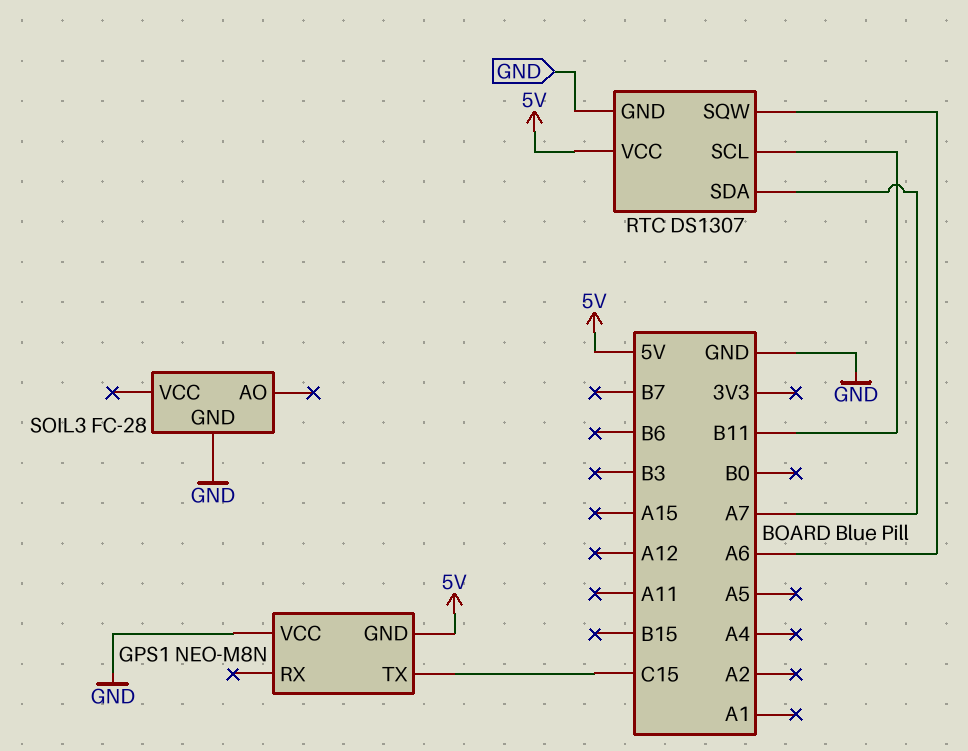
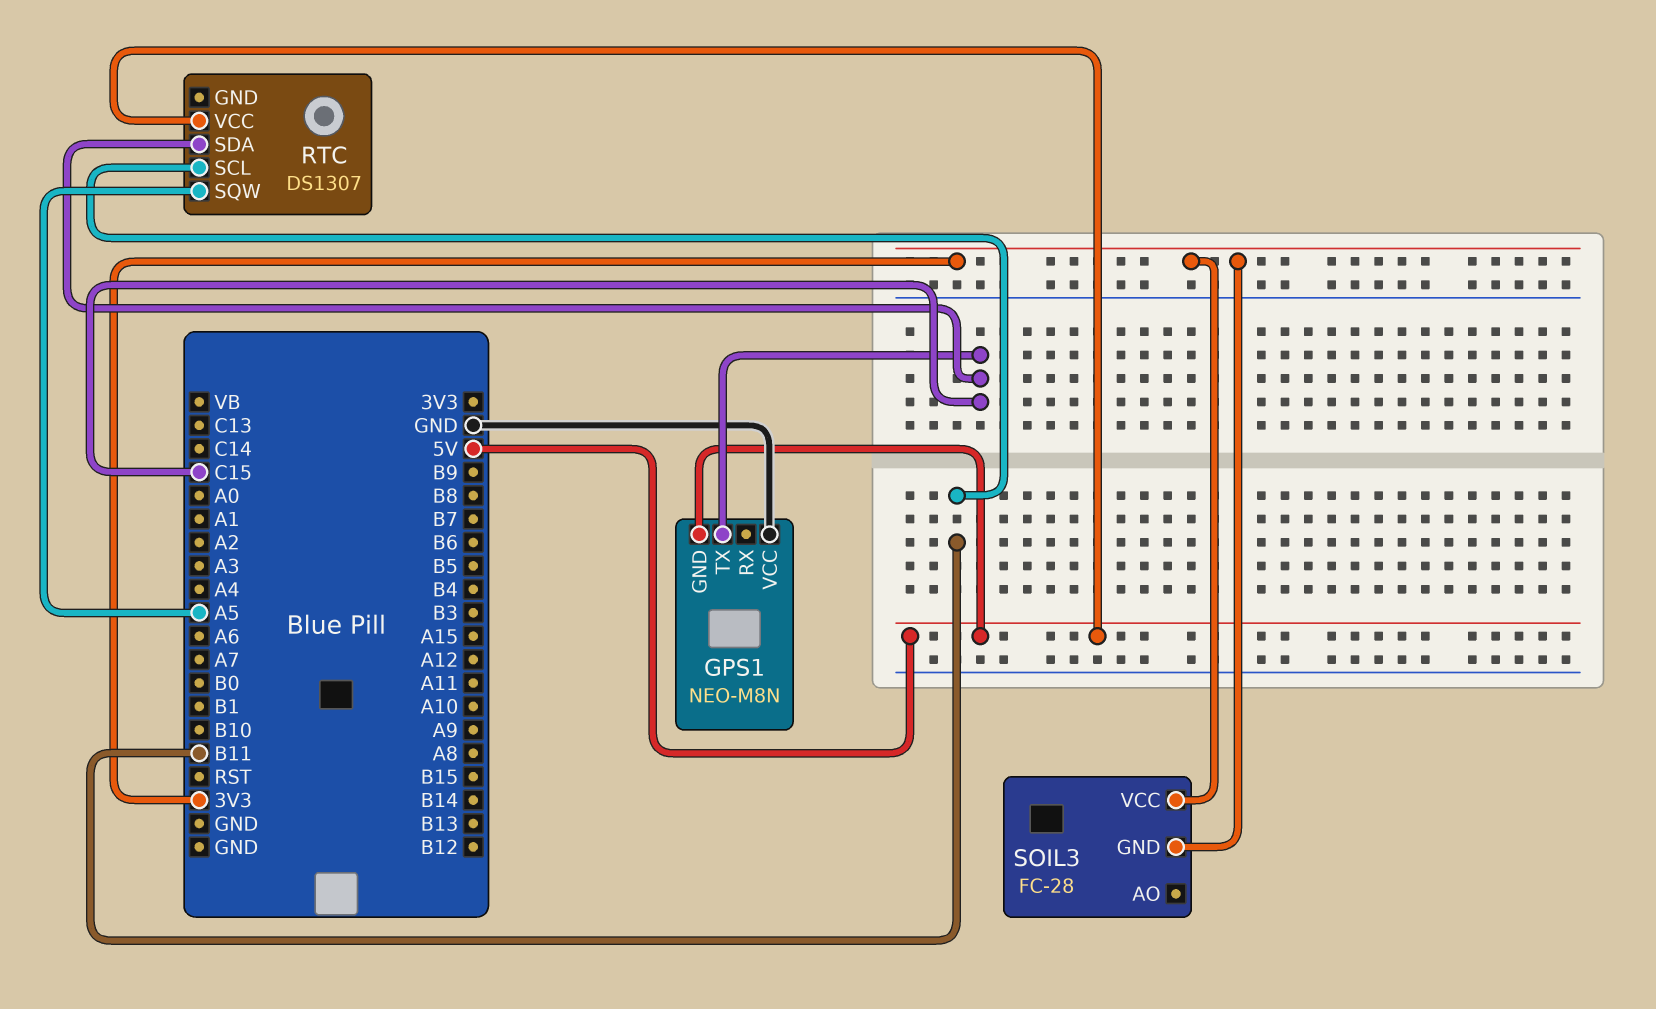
RTC pin GND: GND -> none
RTC pin SDA: A7 -> C15
RTC pin SQW: A6 -> A5
SOIL3 pin GND: GND -> 3V3
SOIL3 pin VCC: none -> 3V3

